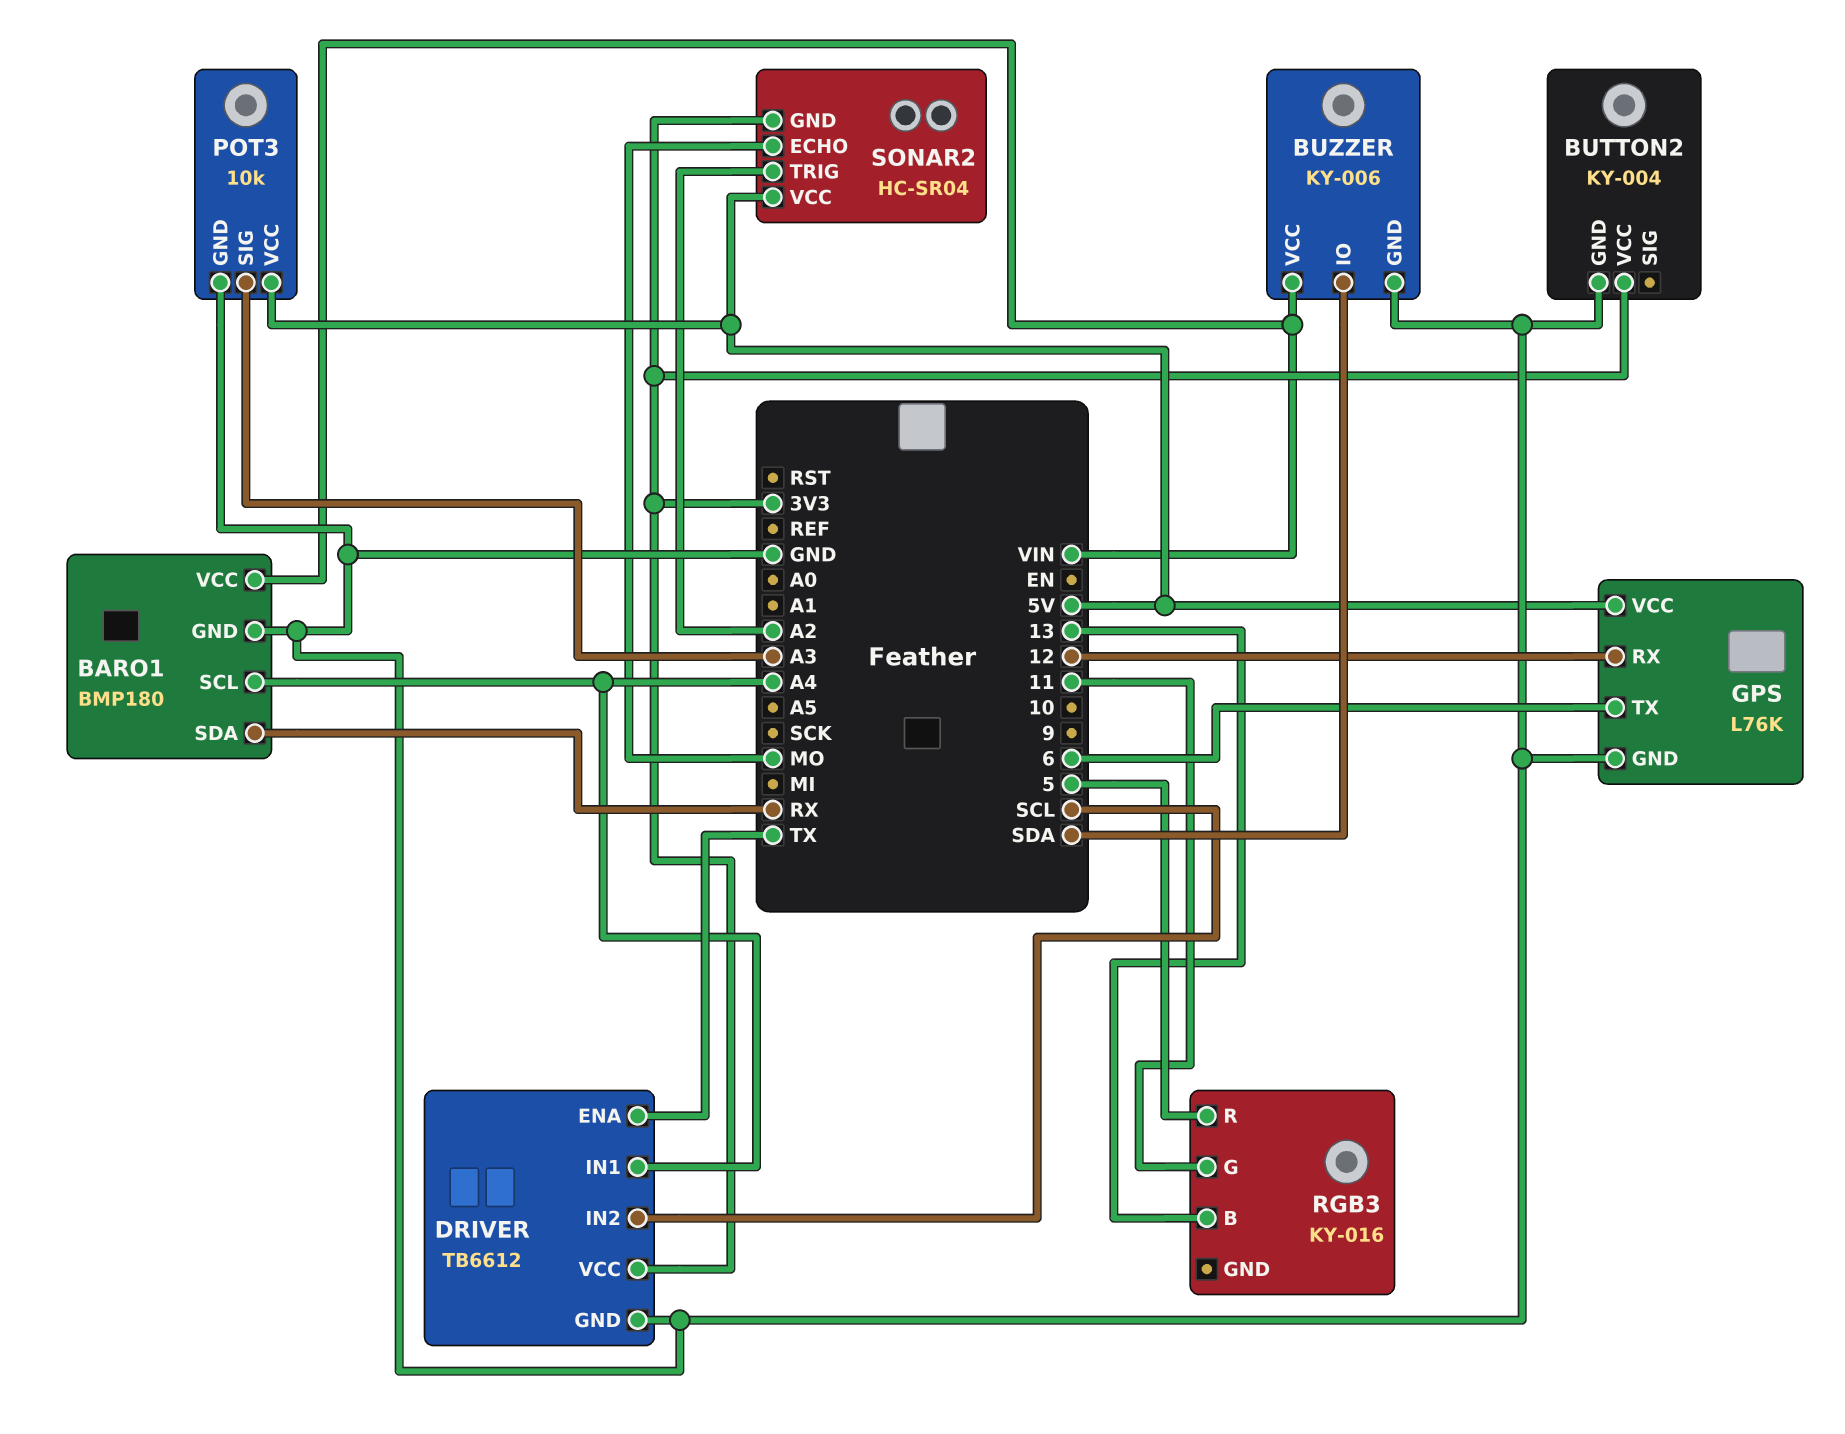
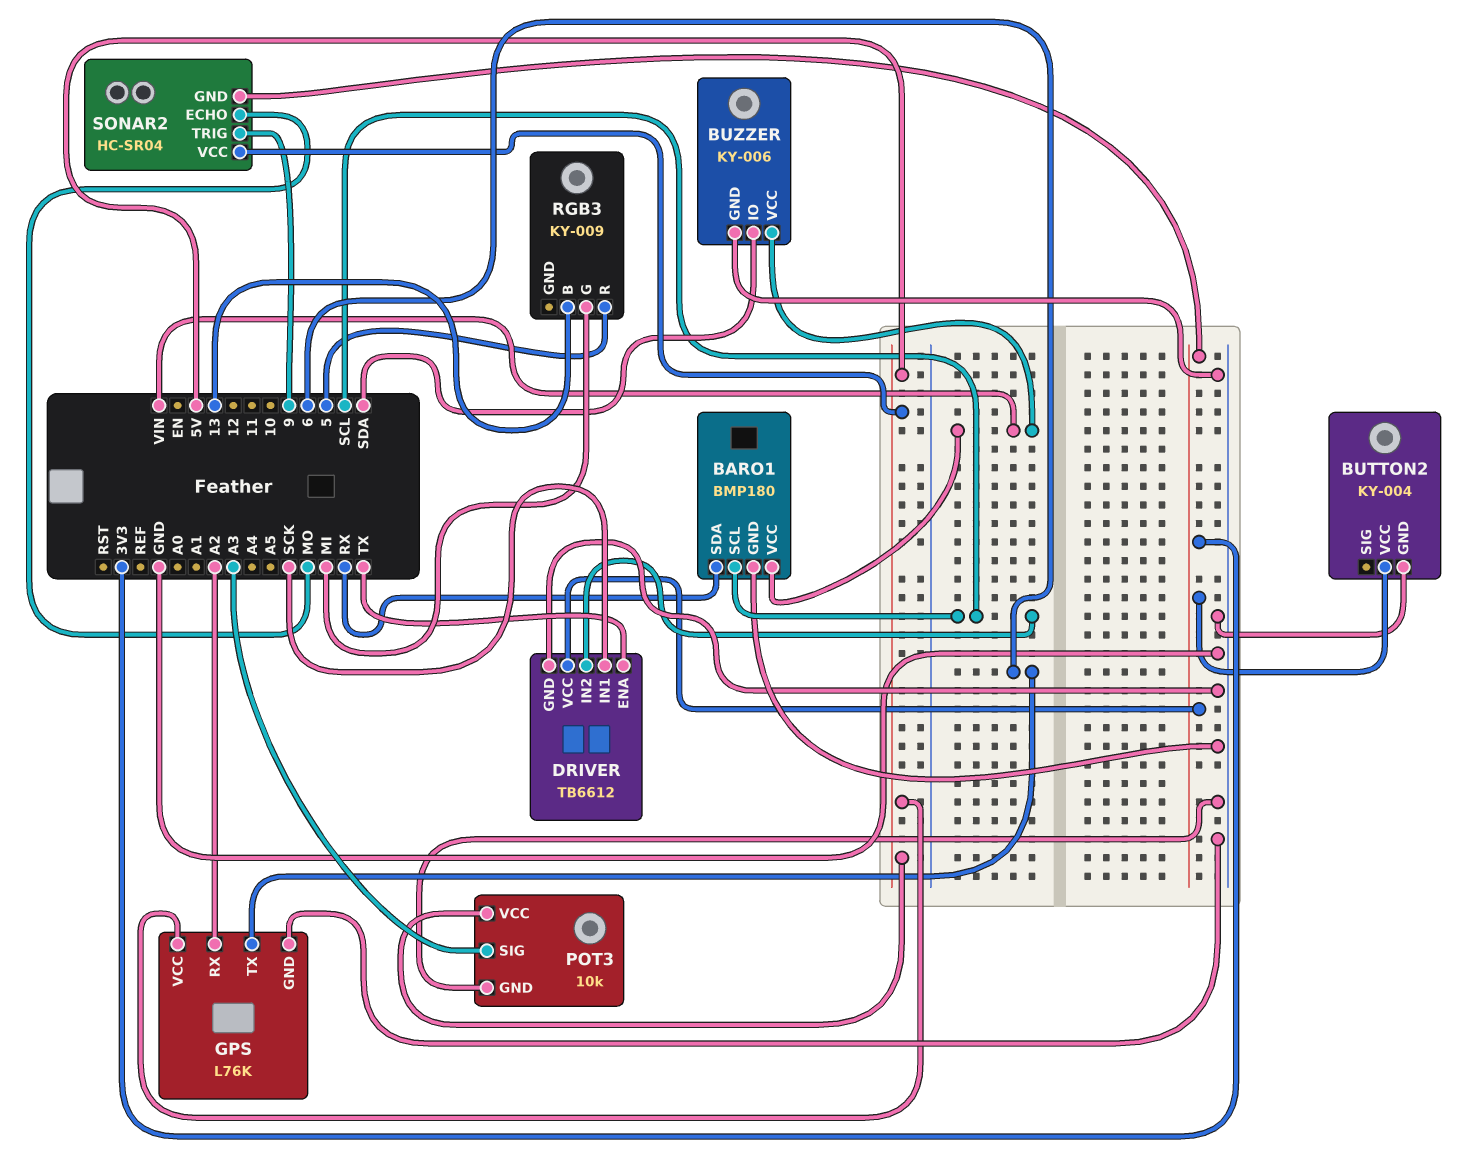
BARO1 pin SCL: A4 -> SCL
DRIVER pin IN1: A4 -> SCK
GPS pin RX: 12 -> A2
RGB3: KY-016 -> KY-009
RGB3 pin G: 11 -> MI
SONAR2 pin TRIG: A2 -> 9

